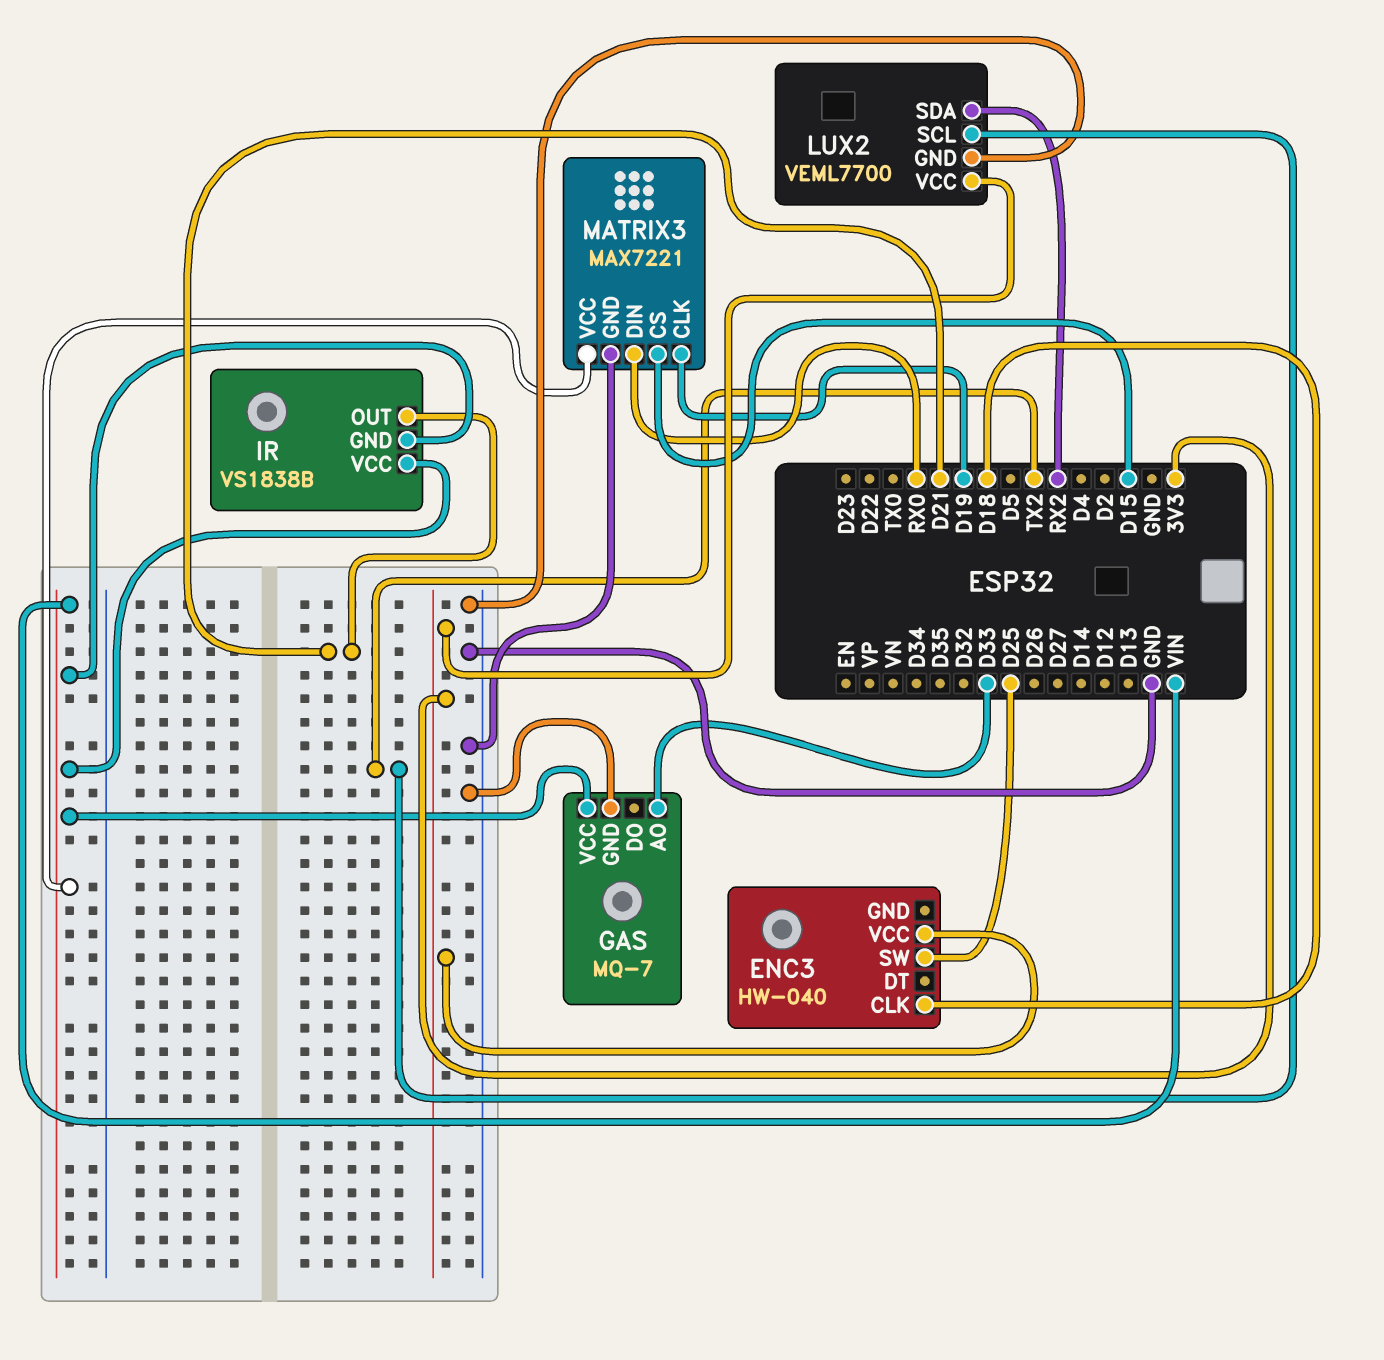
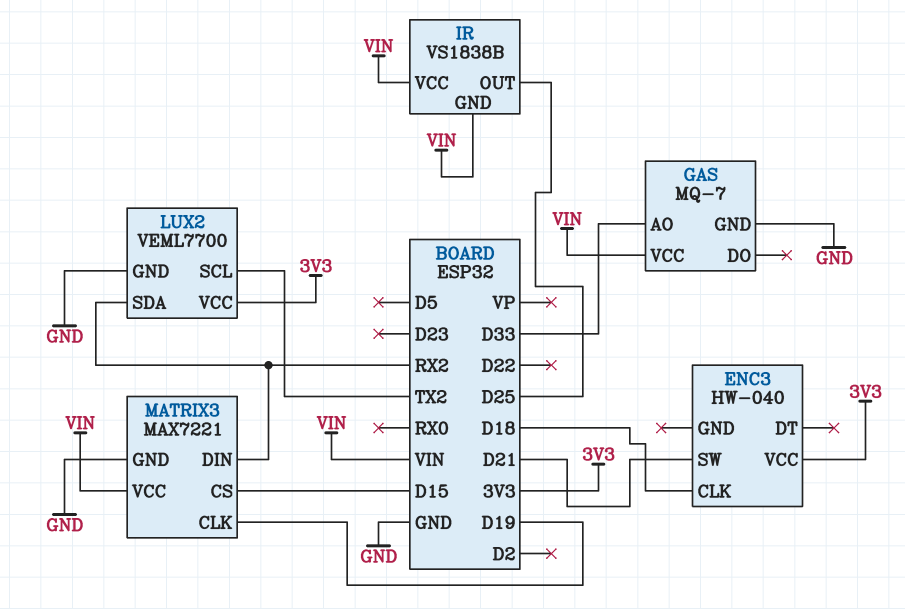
ENC3 pin SW: D25 -> D21
IR pin OUT: D21 -> D25
MATRIX3 pin DIN: RX0 -> RX2

